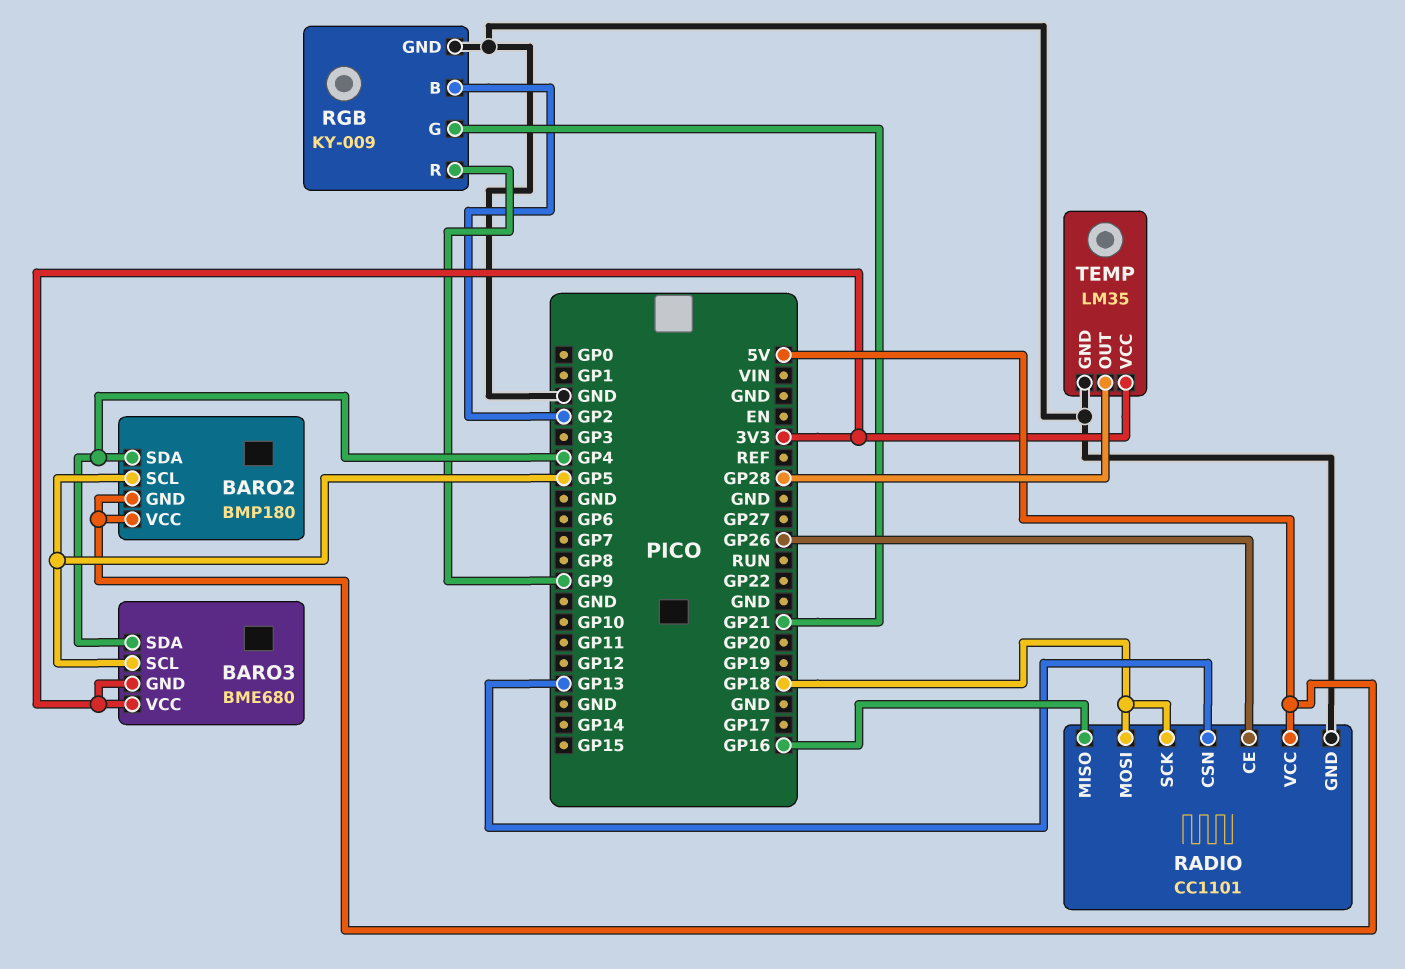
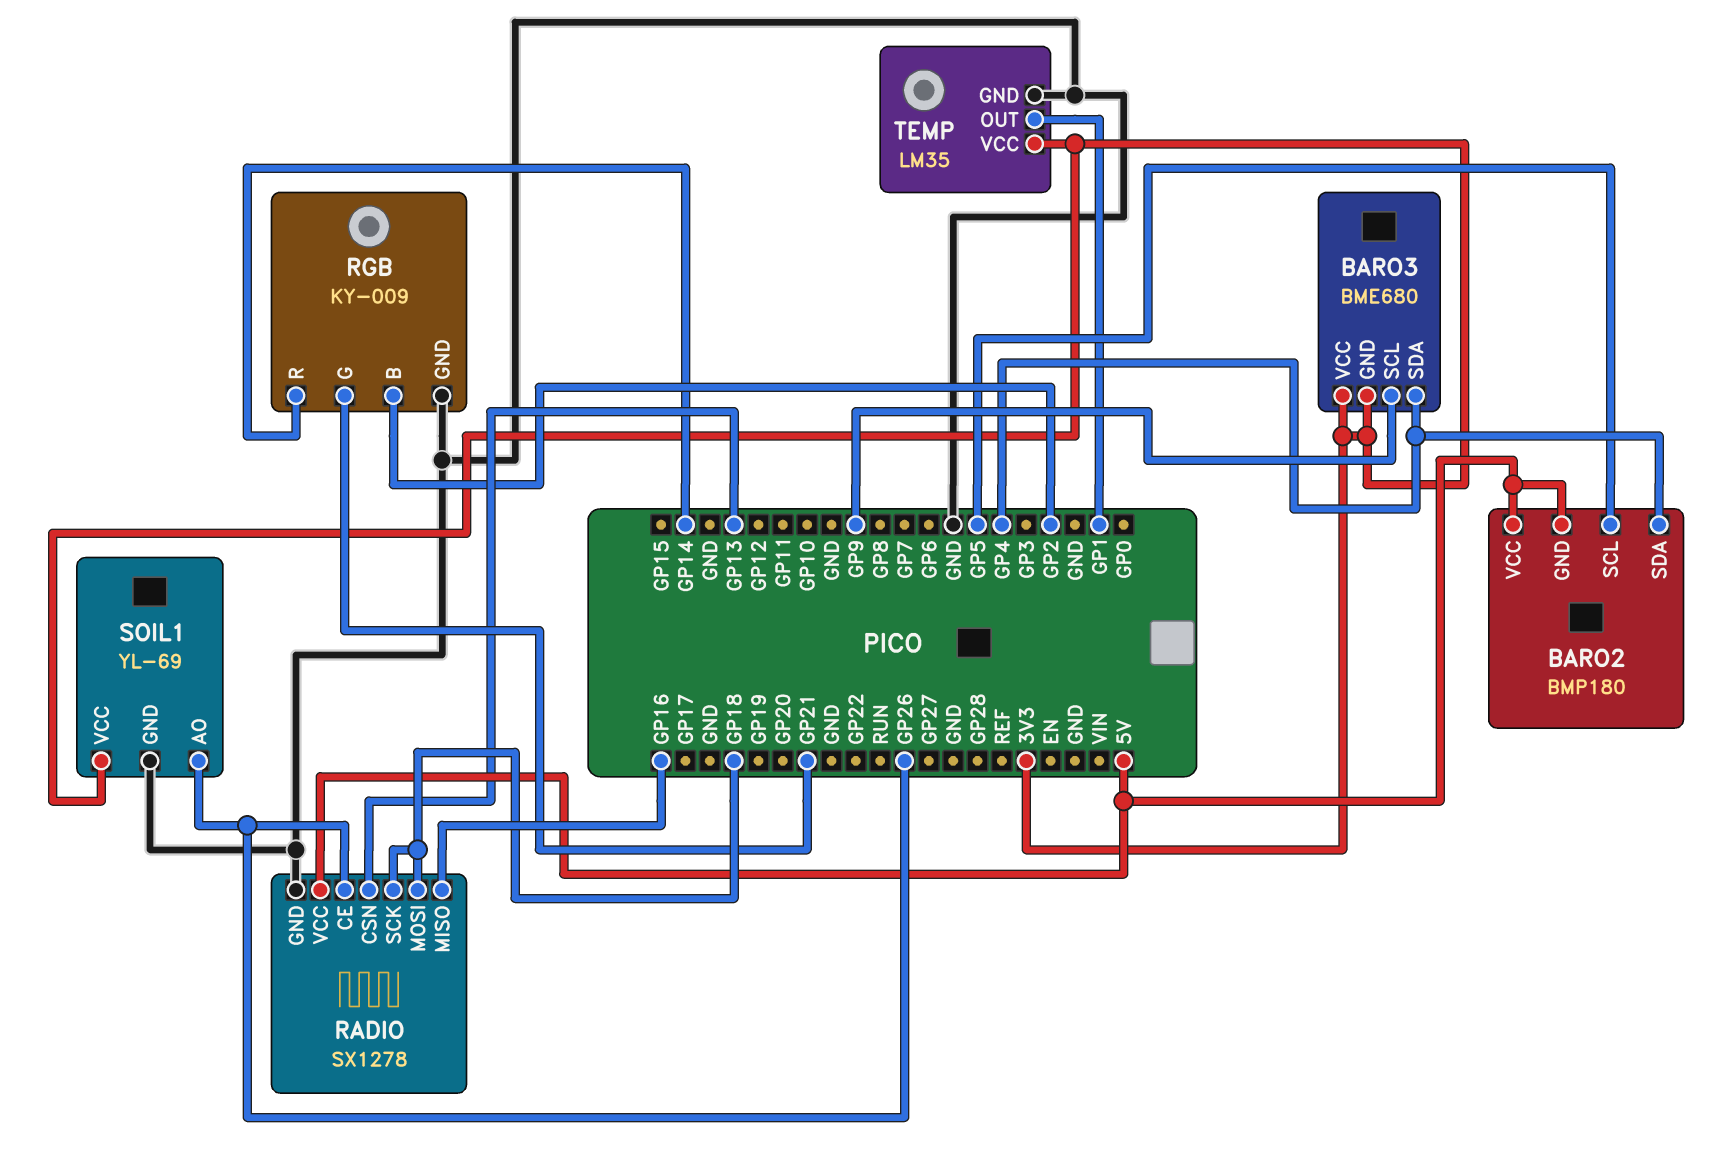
BARO3 pin SCL: GP5 -> GP9
RADIO: CC1101 -> SX1278
RGB pin R: GP9 -> GP14
SOIL1: none -> YL-69
SOIL1 pin AO: none -> GP26
SOIL1 pin GND: none -> GND
SOIL1 pin VCC: none -> 3V3
TEMP pin OUT: GP28 -> GP1

